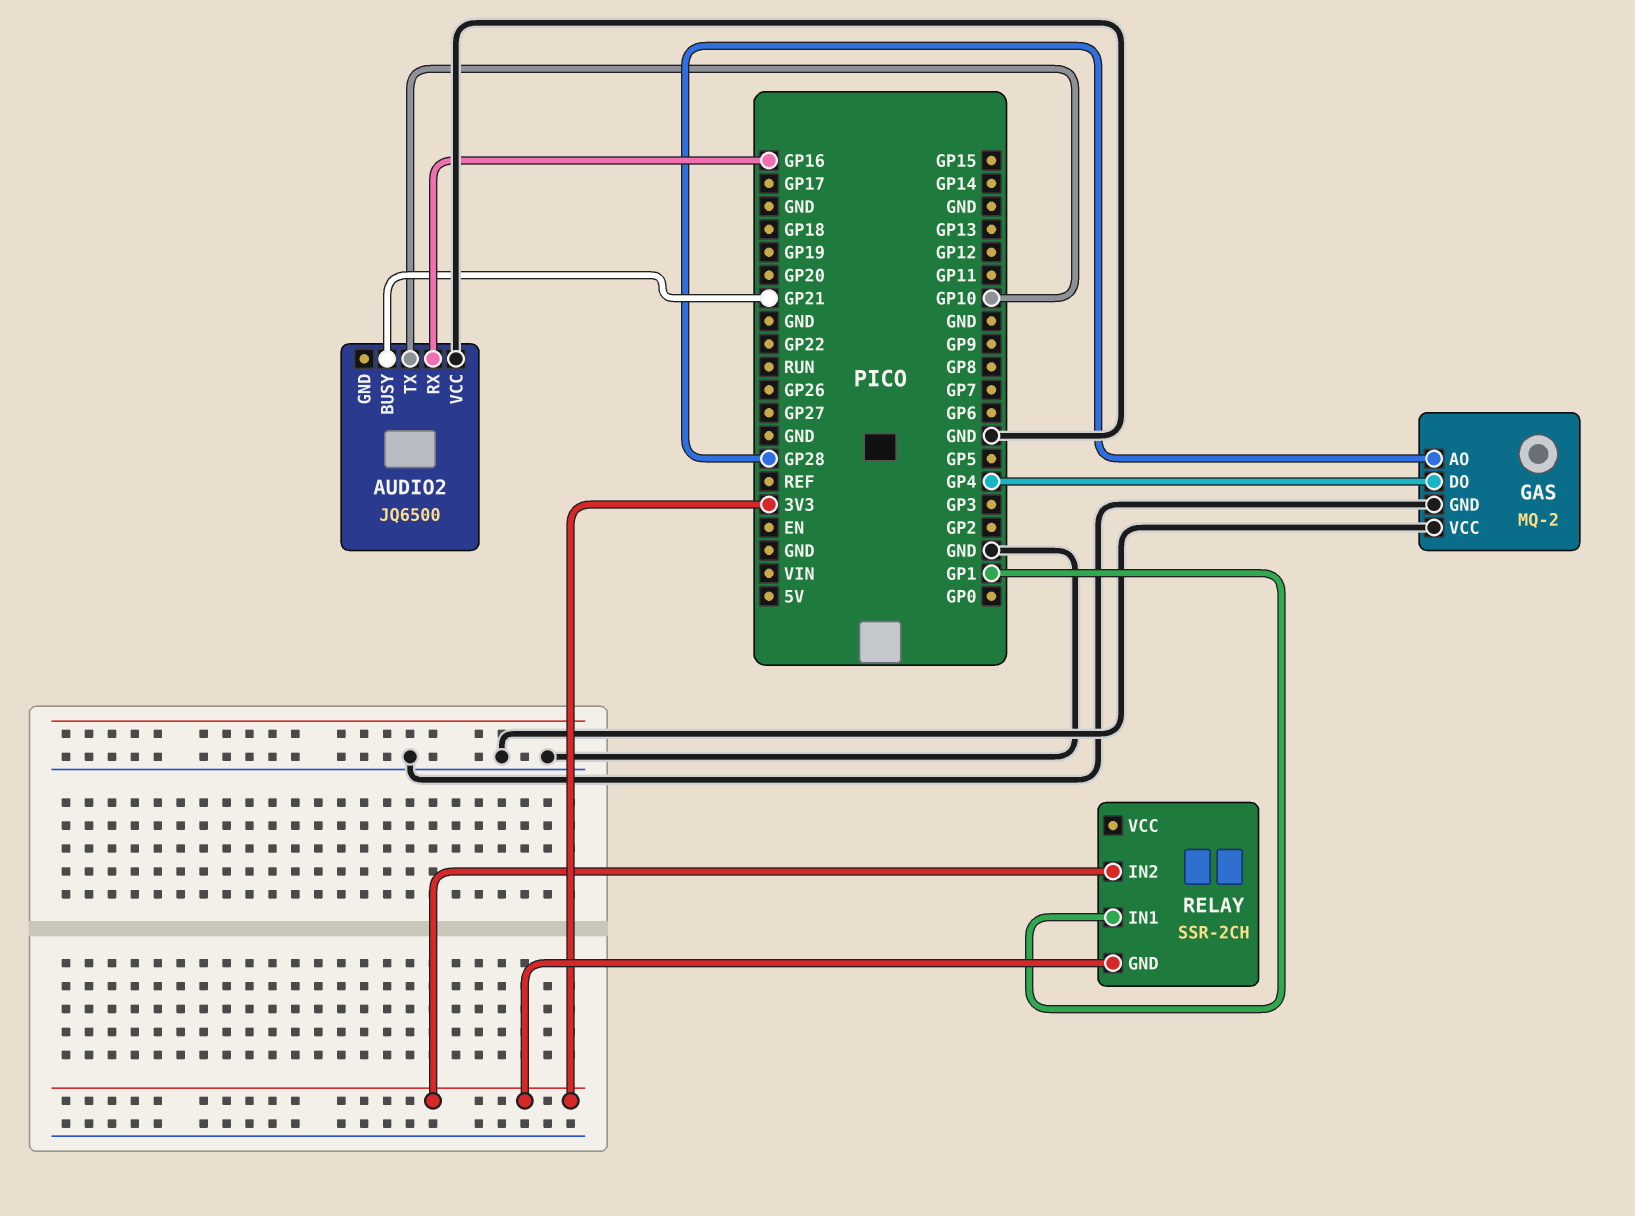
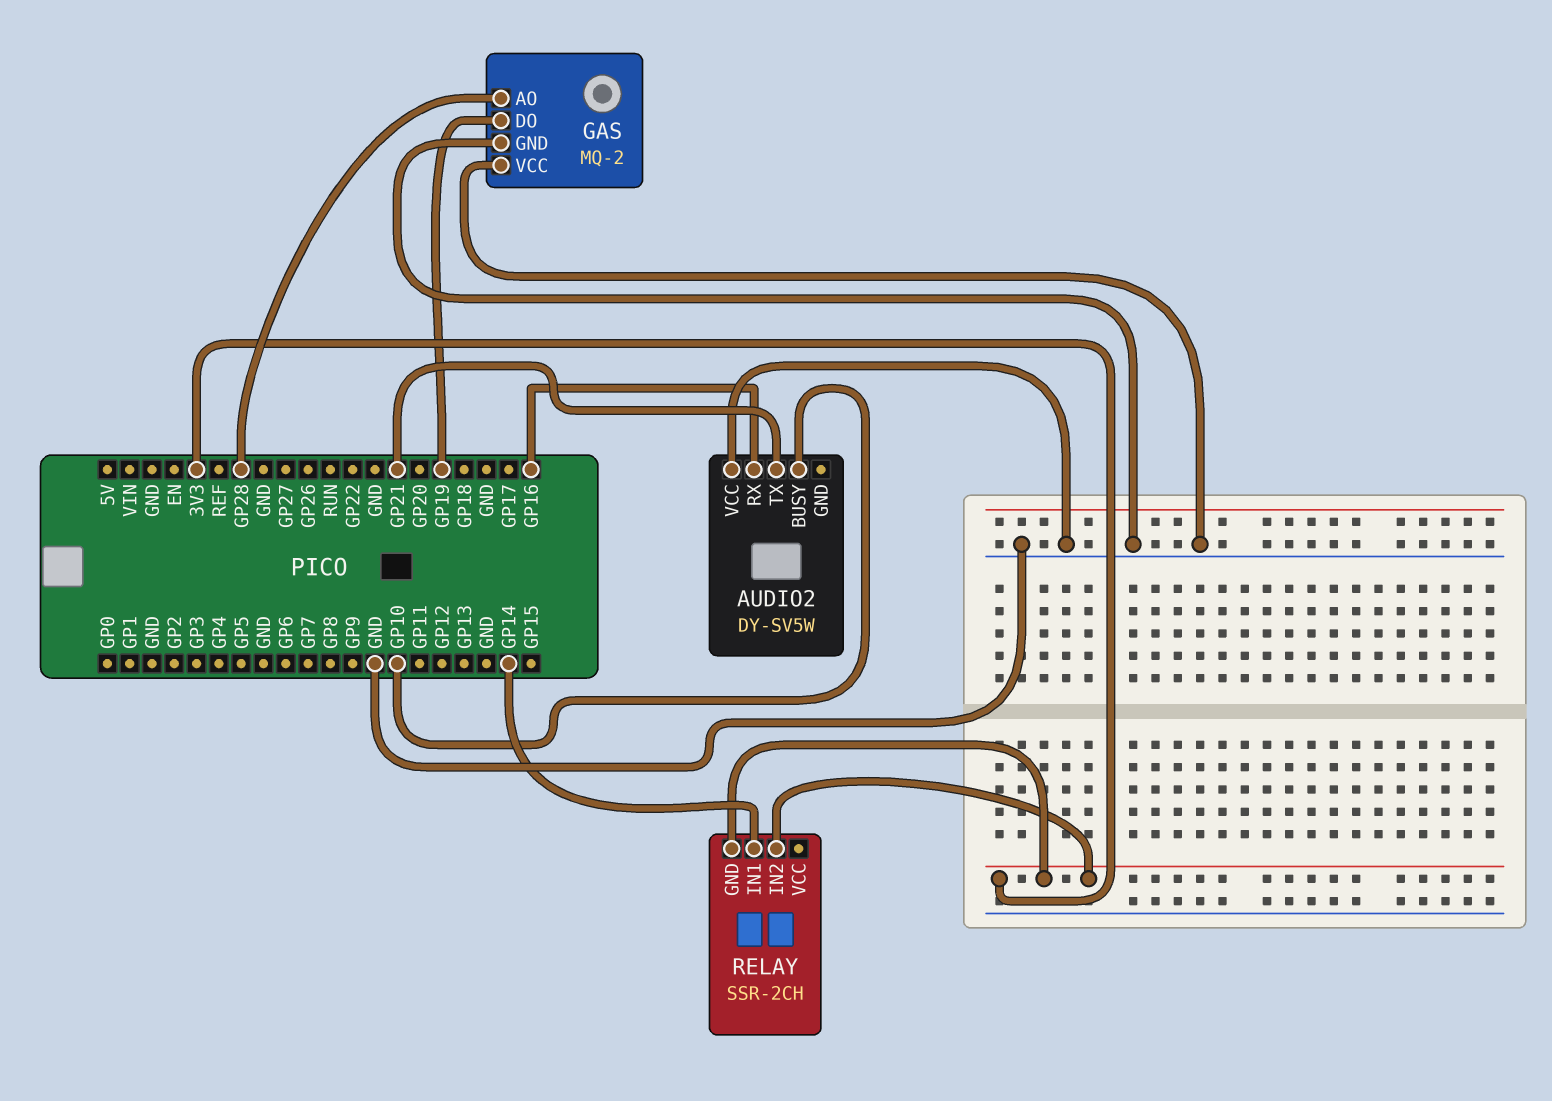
AUDIO2: JQ6500 -> DY-SV5W
AUDIO2 pin BUSY: GP21 -> GP10
AUDIO2 pin TX: GP10 -> GP21
GAS pin DO: GP4 -> GP19
RELAY pin IN1: GP1 -> GP14

